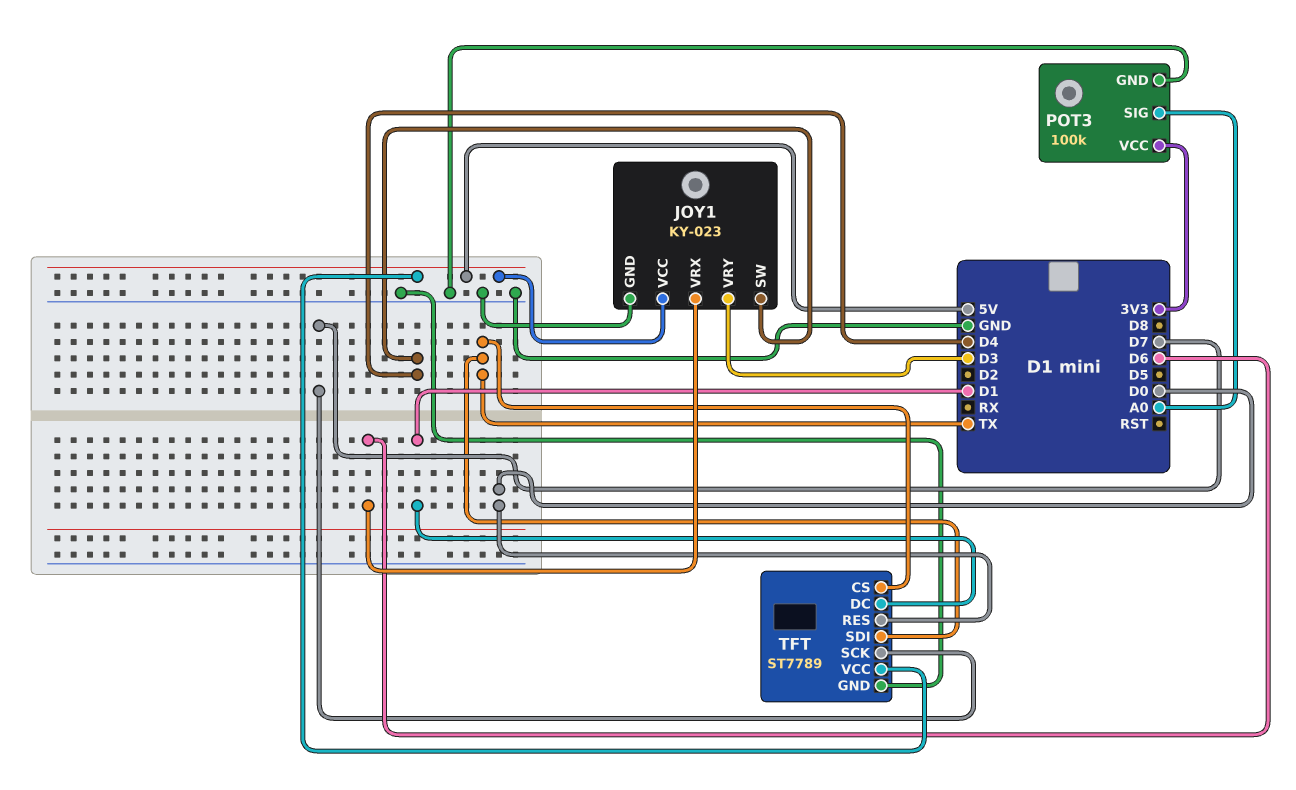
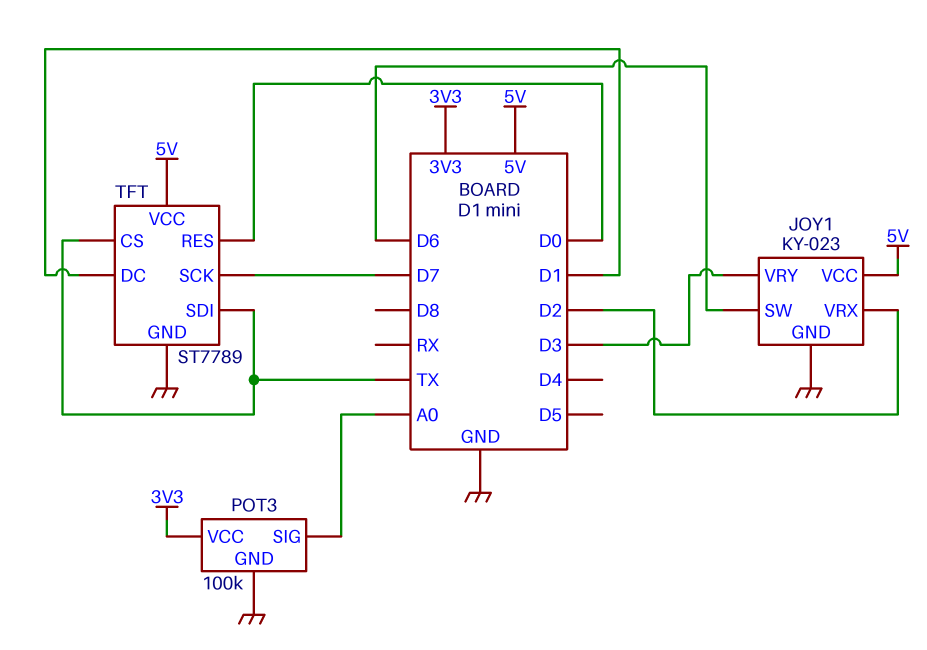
JOY1 pin SW: D4 -> D6
JOY1 pin VRX: D6 -> D2

